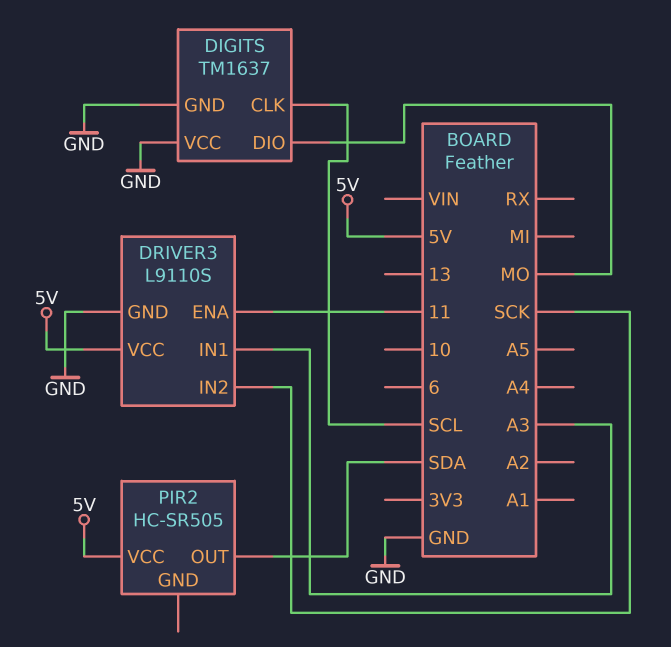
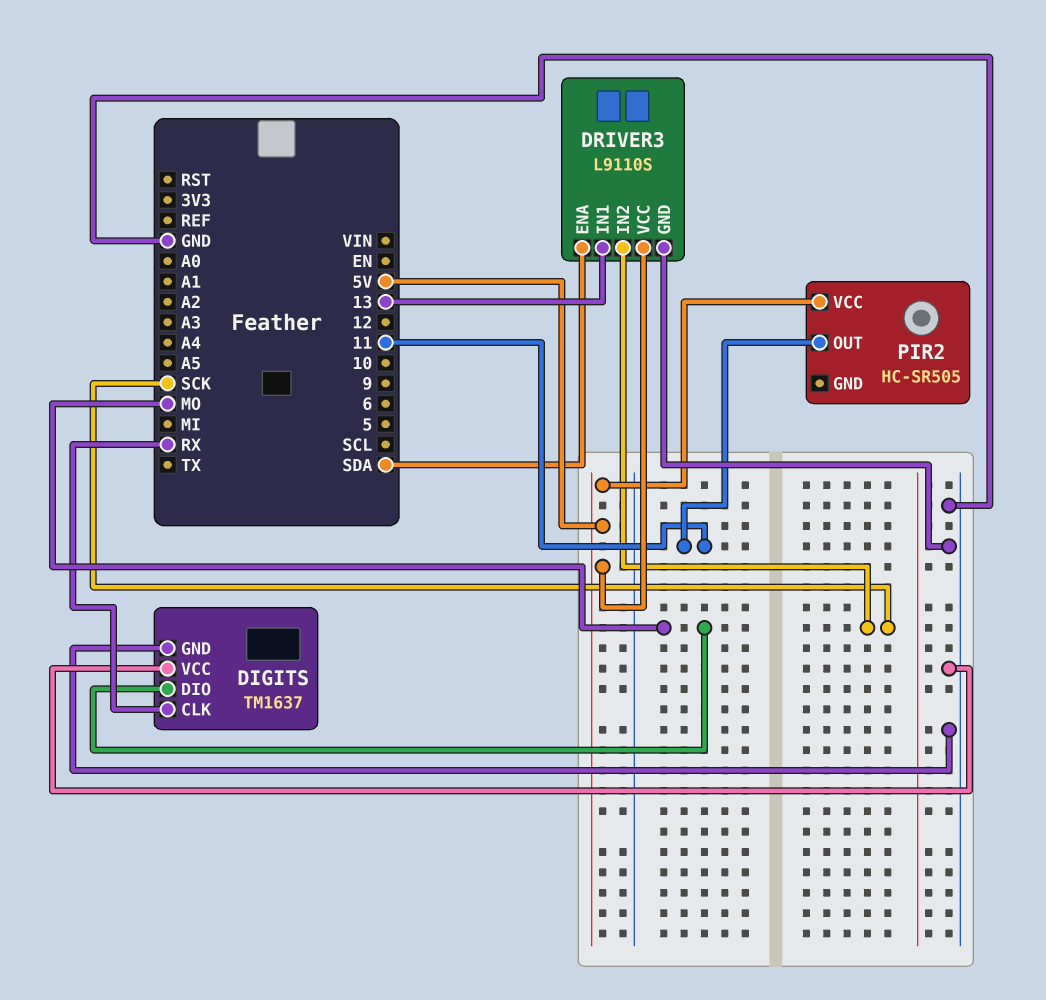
DIGITS pin CLK: SCL -> RX
DRIVER3 pin ENA: 11 -> SDA
DRIVER3 pin IN1: A3 -> 13
PIR2 pin OUT: SDA -> 11

